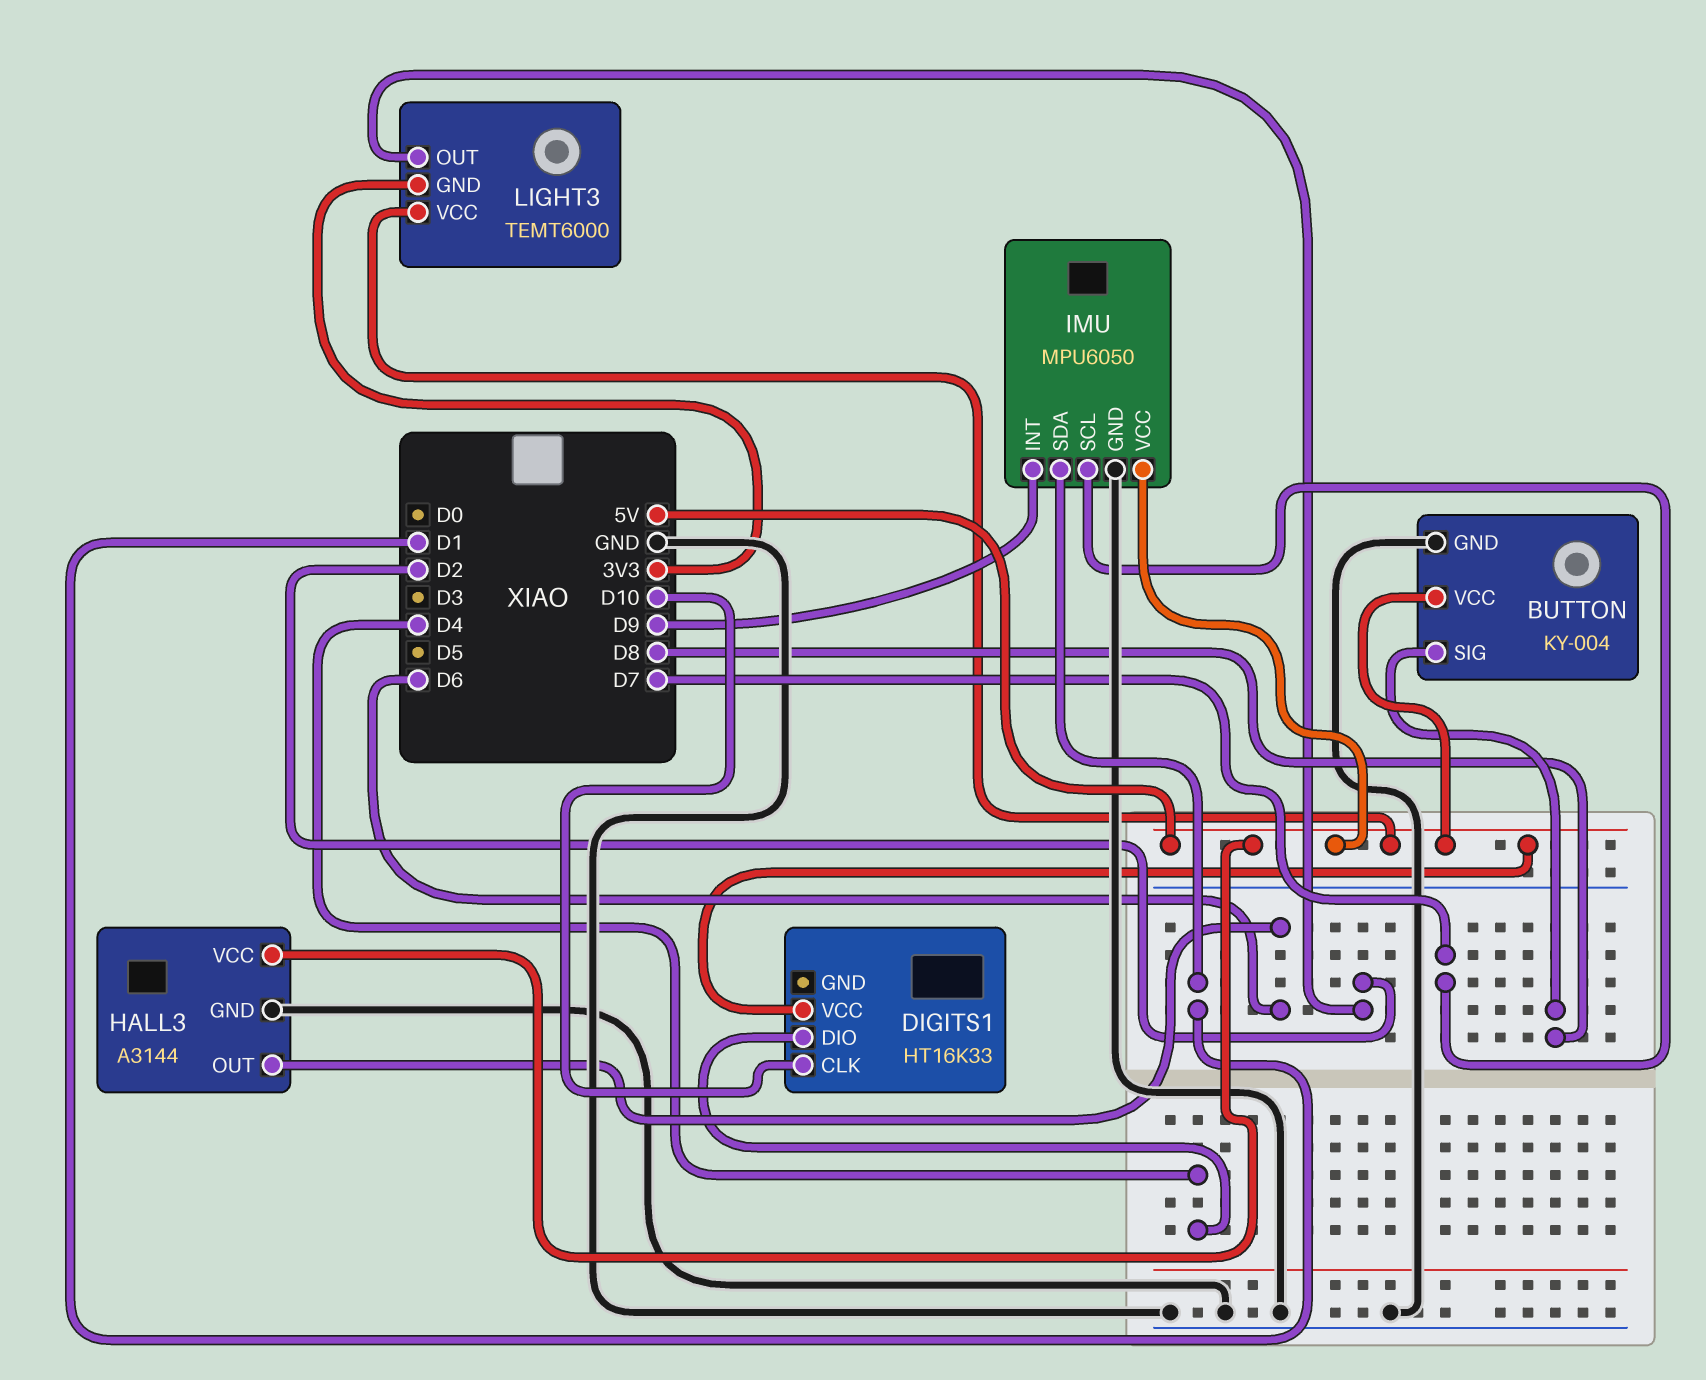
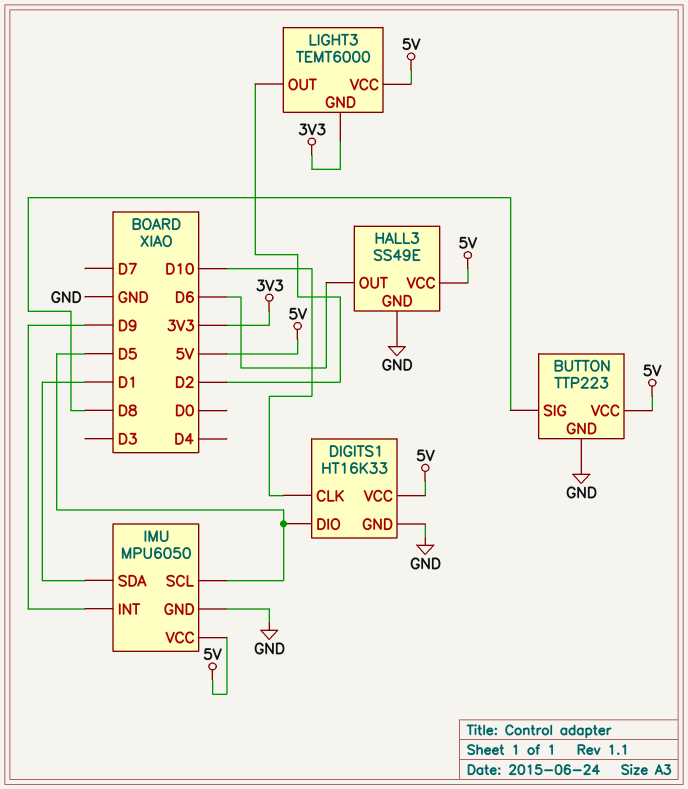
BUTTON: KY-004 -> TTP223
DIGITS1 pin DIO: D4 -> D5
DIGITS1 pin GND: none -> GND
HALL3: A3144 -> SS49E
IMU pin SCL: D7 -> D5

